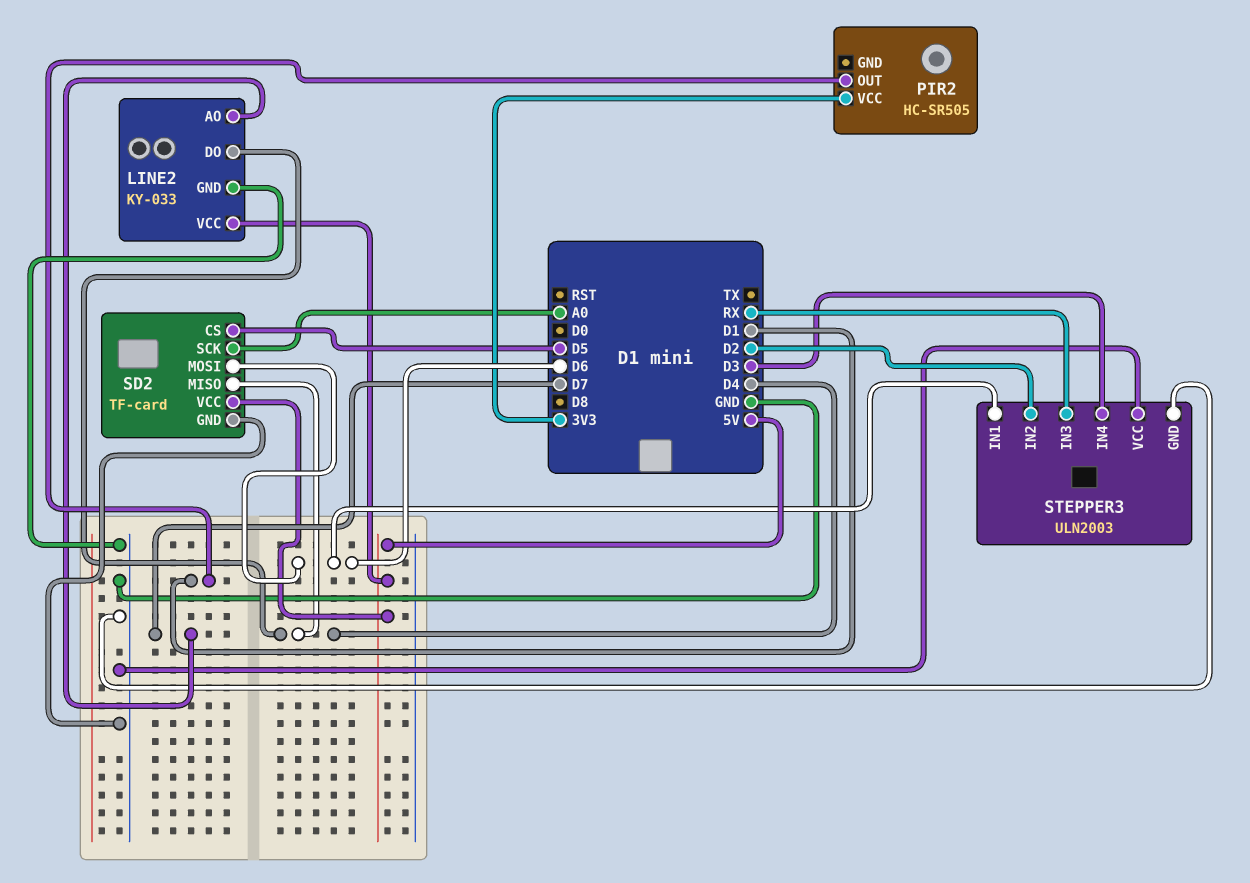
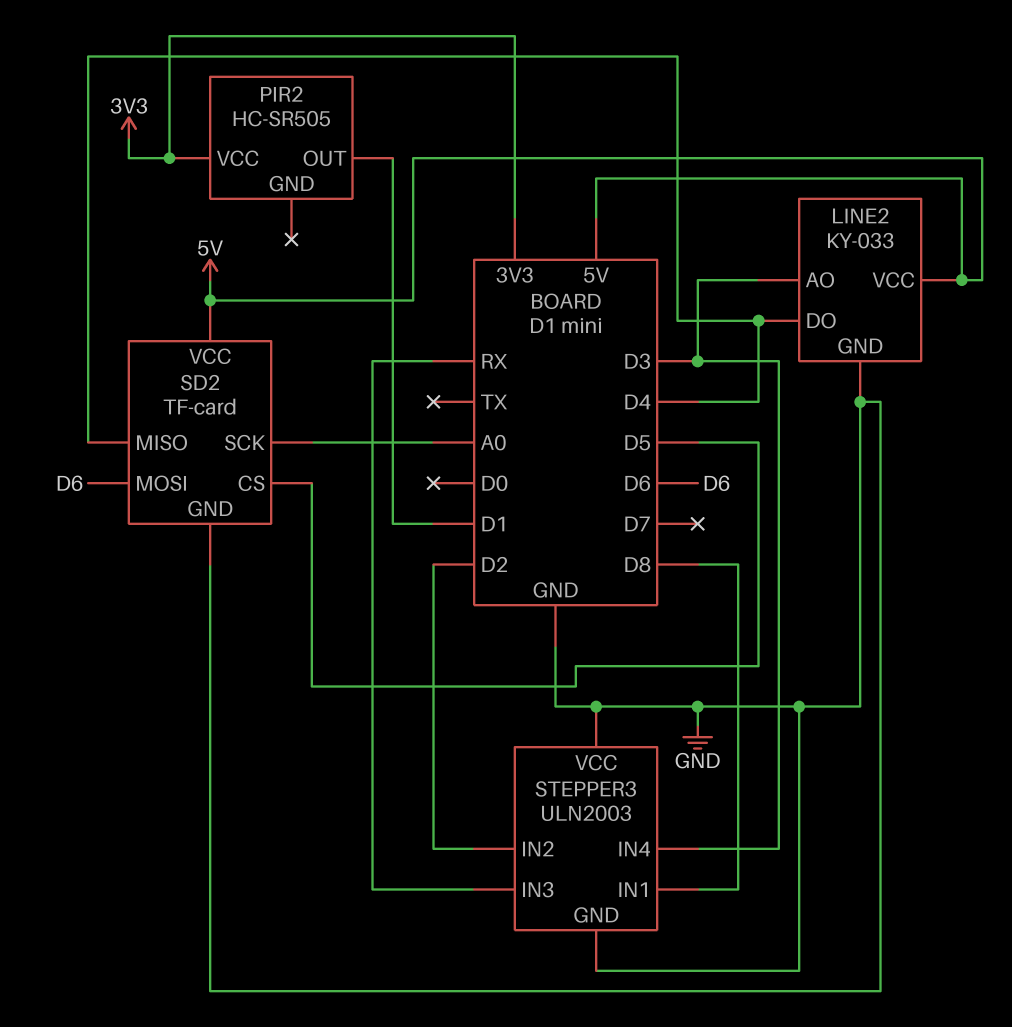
LINE2 pin AO: D7 -> D3
STEPPER3 pin IN1: D6 -> D8

